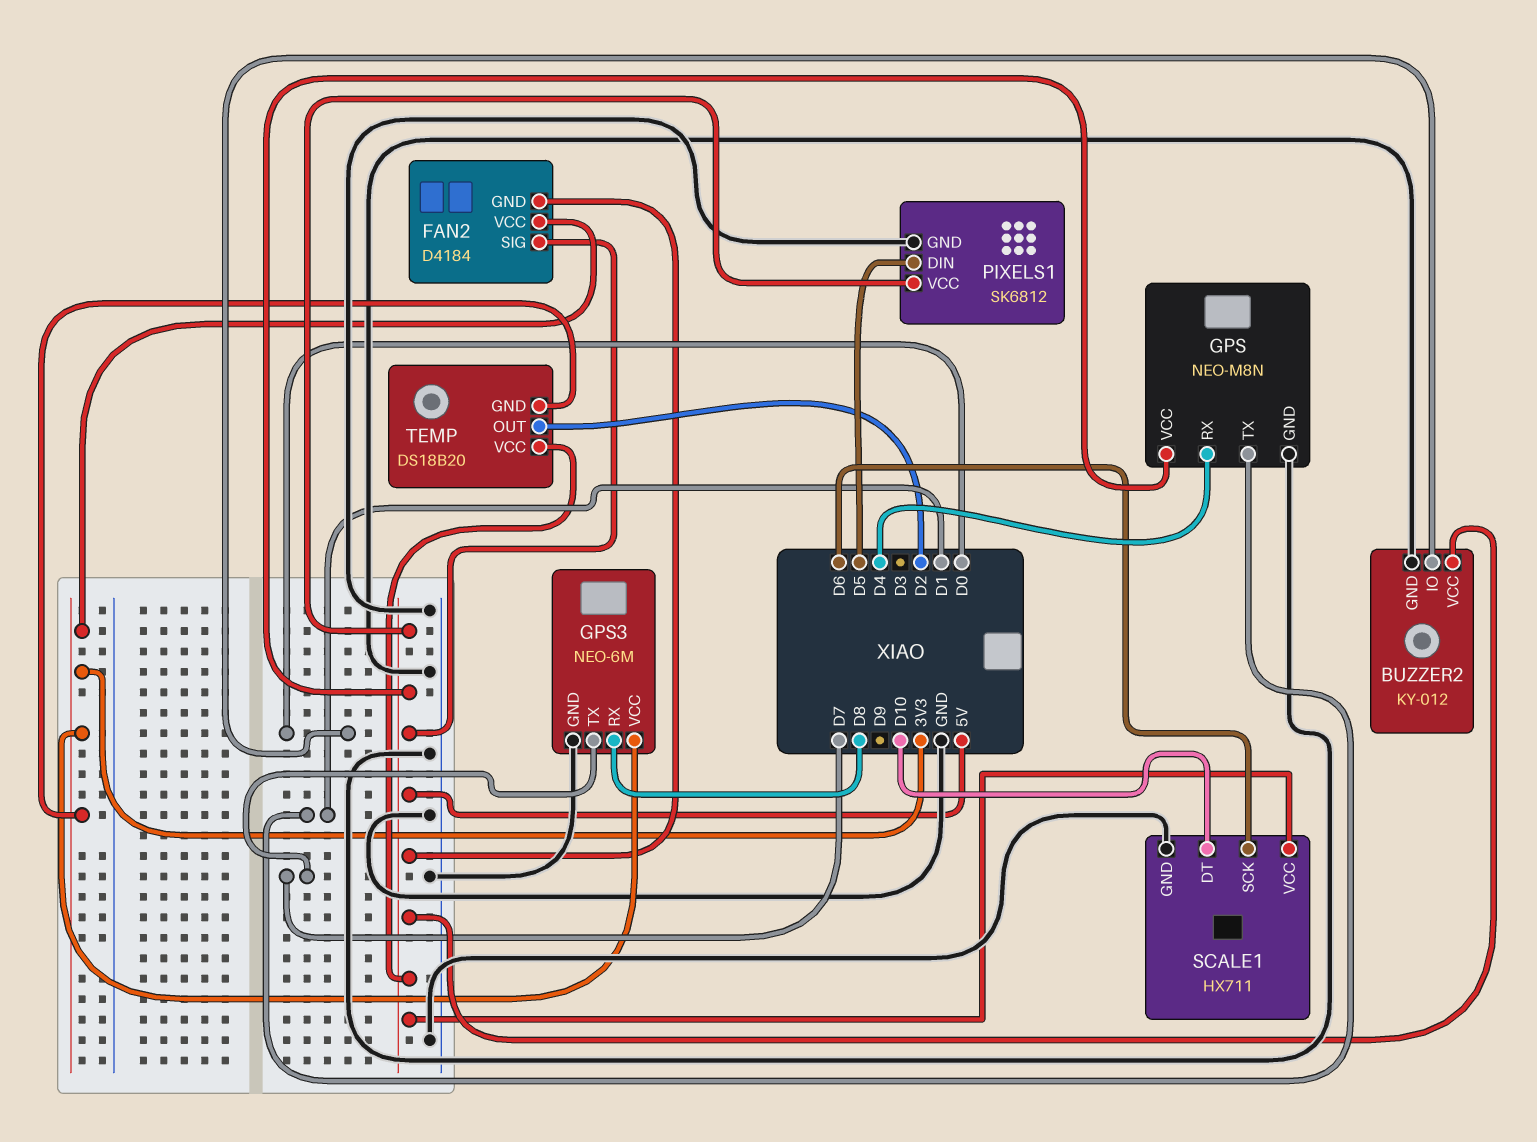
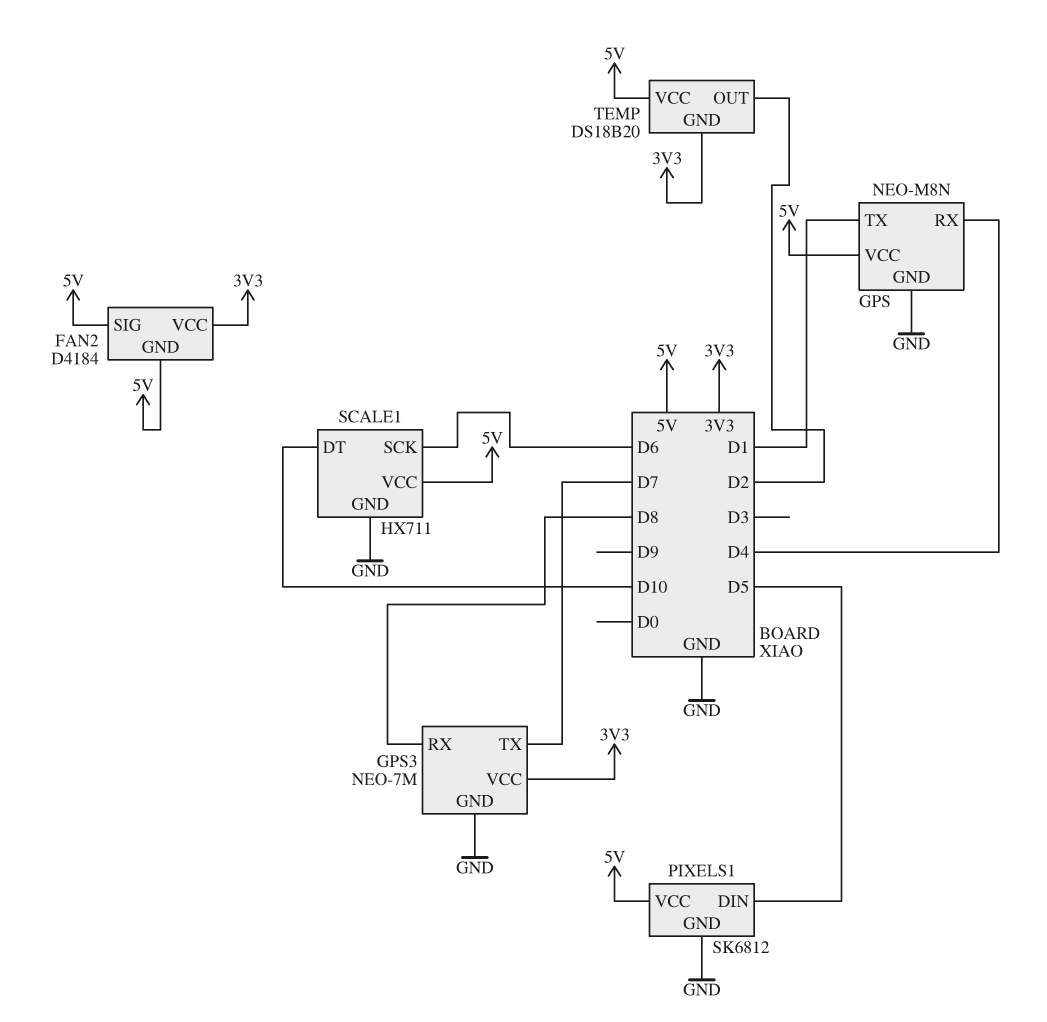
BUZZER2: KY-012 -> none
BUZZER2 pin GND: GND -> none
BUZZER2 pin IO: D0 -> none
BUZZER2 pin VCC: 5V -> none
GPS3: NEO-6M -> NEO-7M

